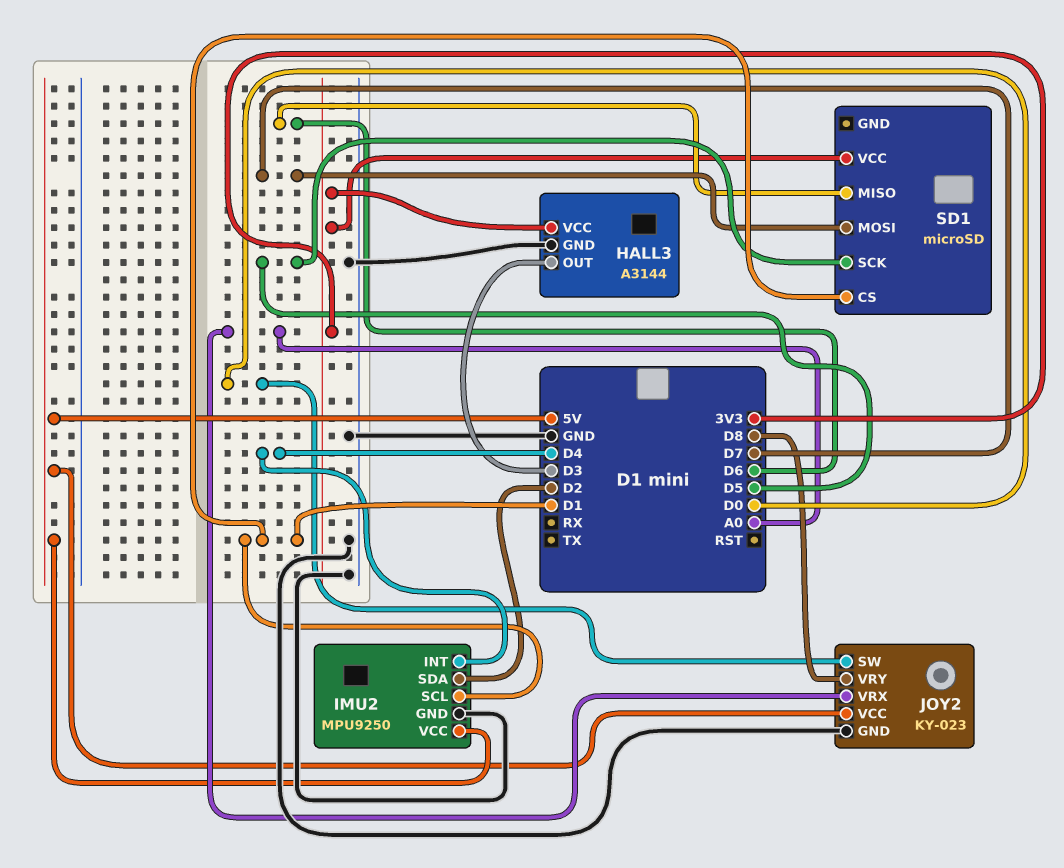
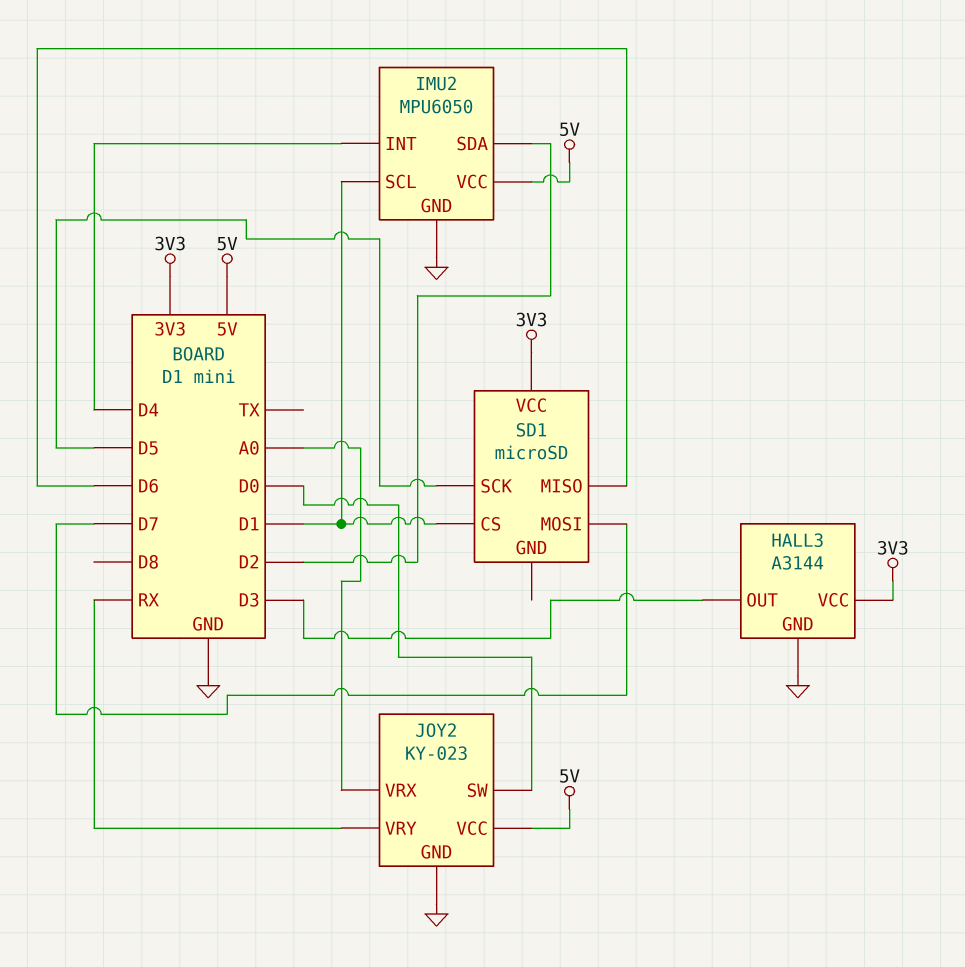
IMU2: MPU9250 -> MPU6050
JOY2 pin VRY: D8 -> RX

